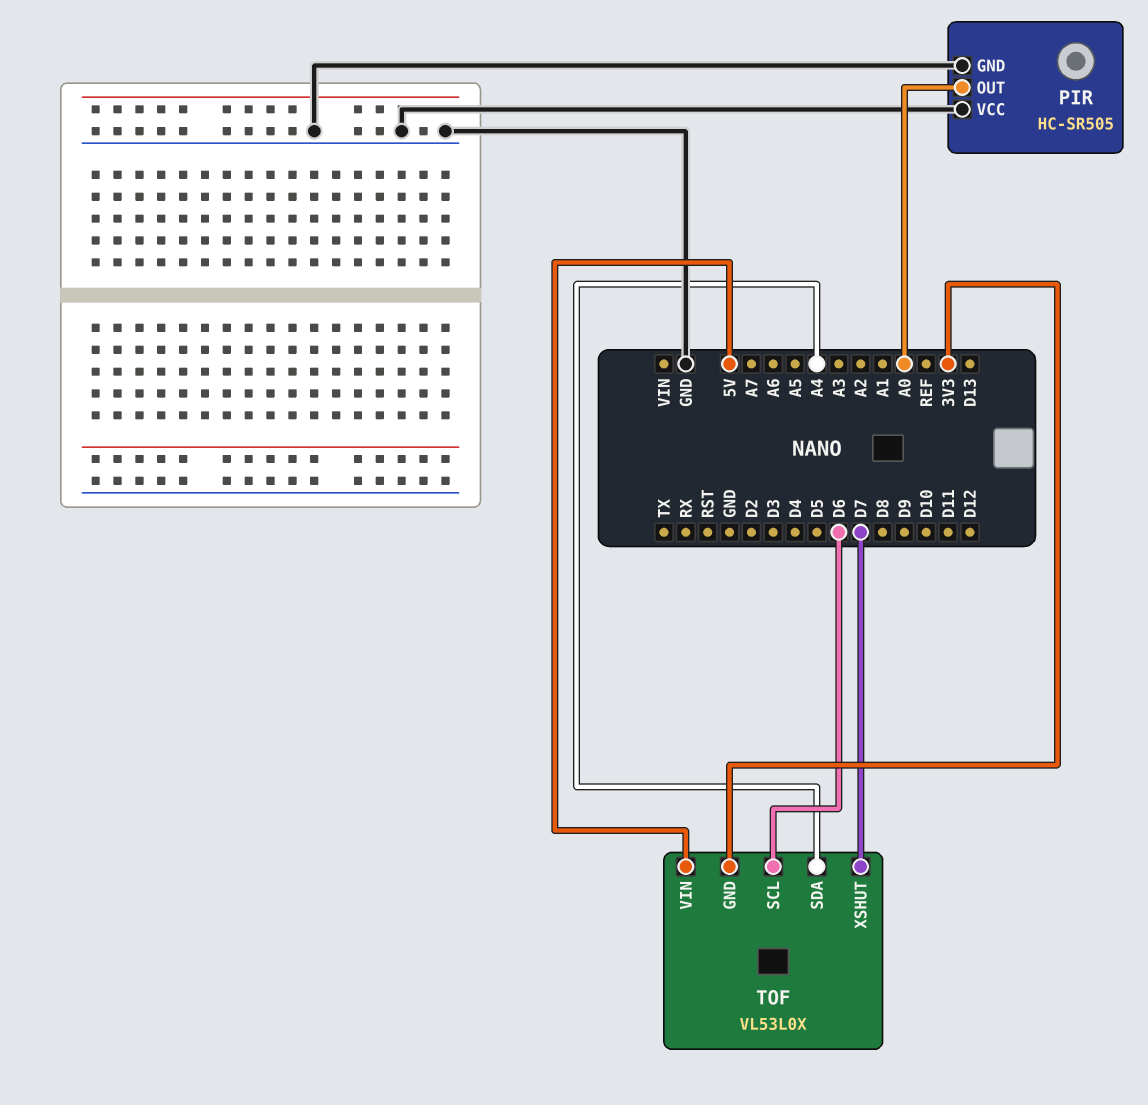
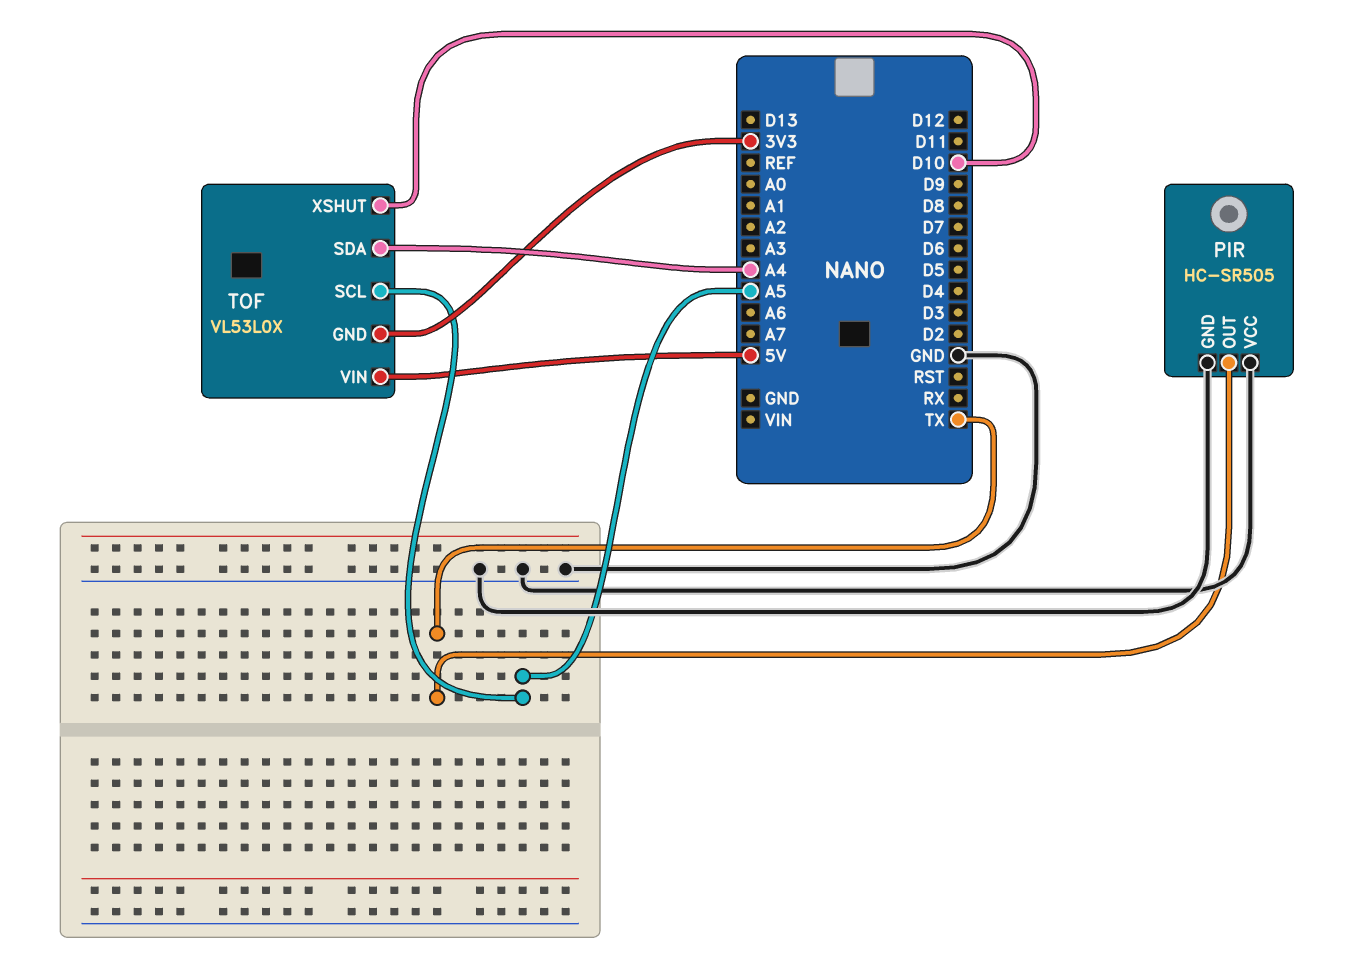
PIR pin OUT: A0 -> TX
TOF pin SCL: D6 -> A5
TOF pin XSHUT: D7 -> D10

